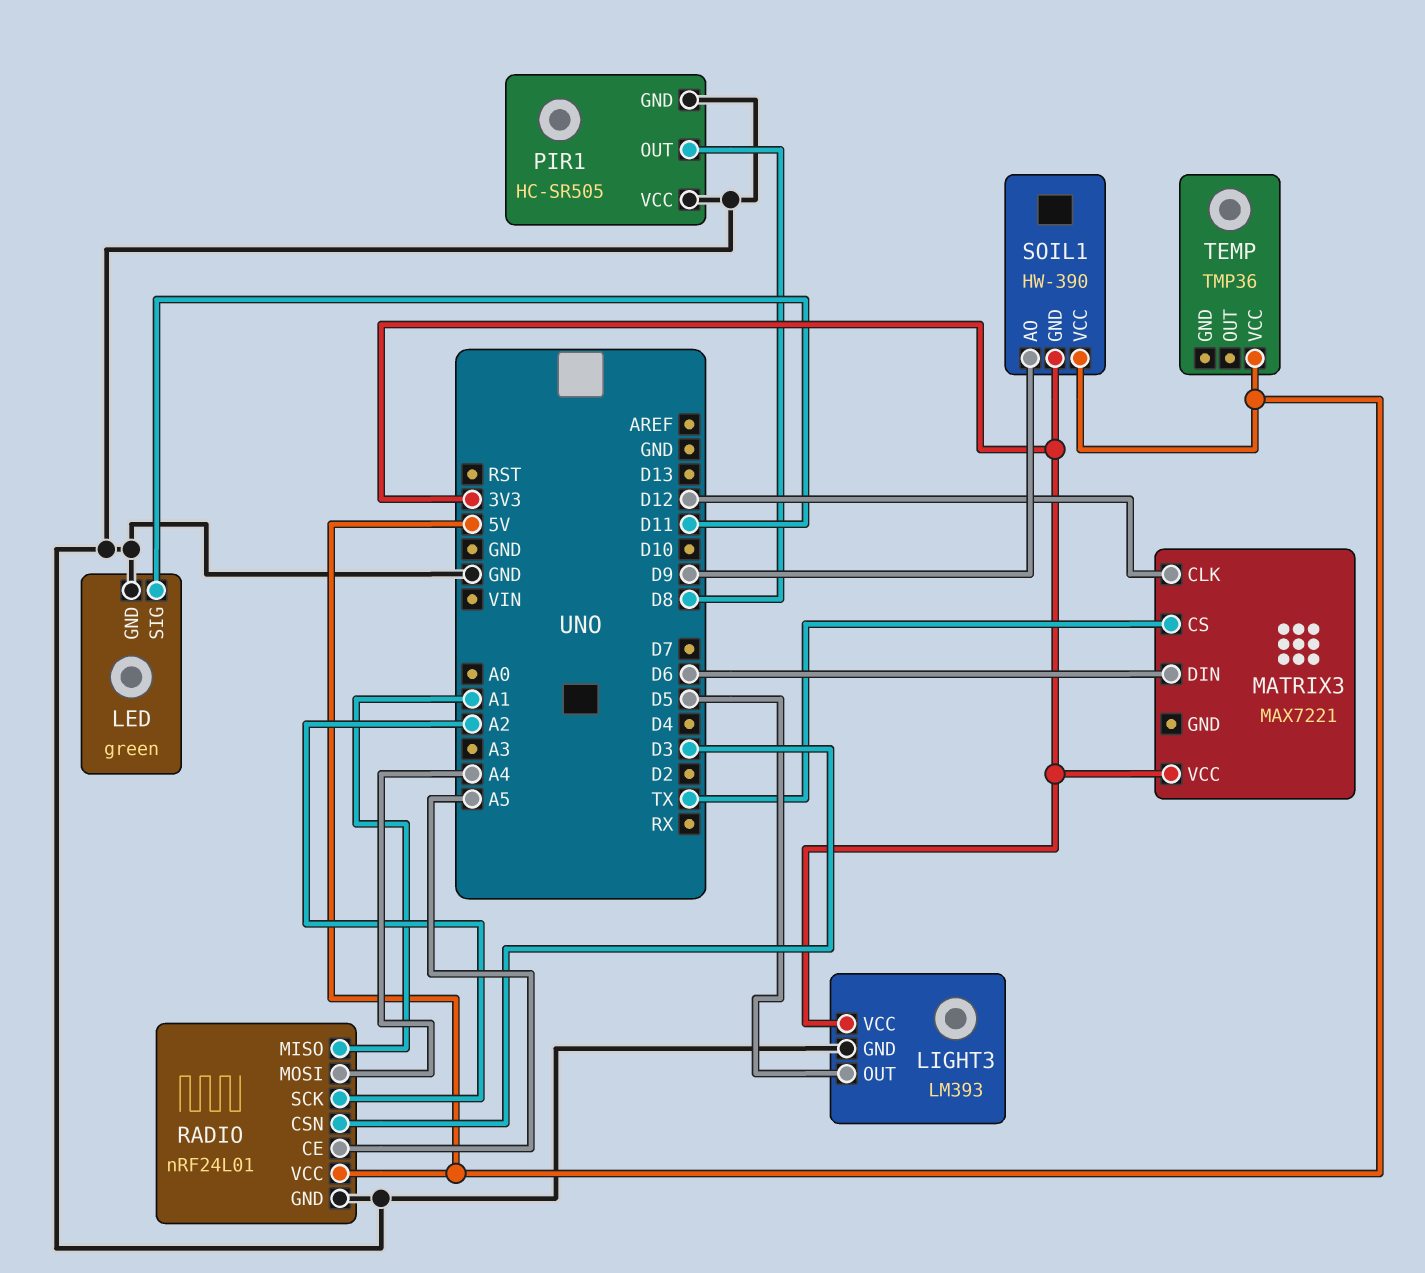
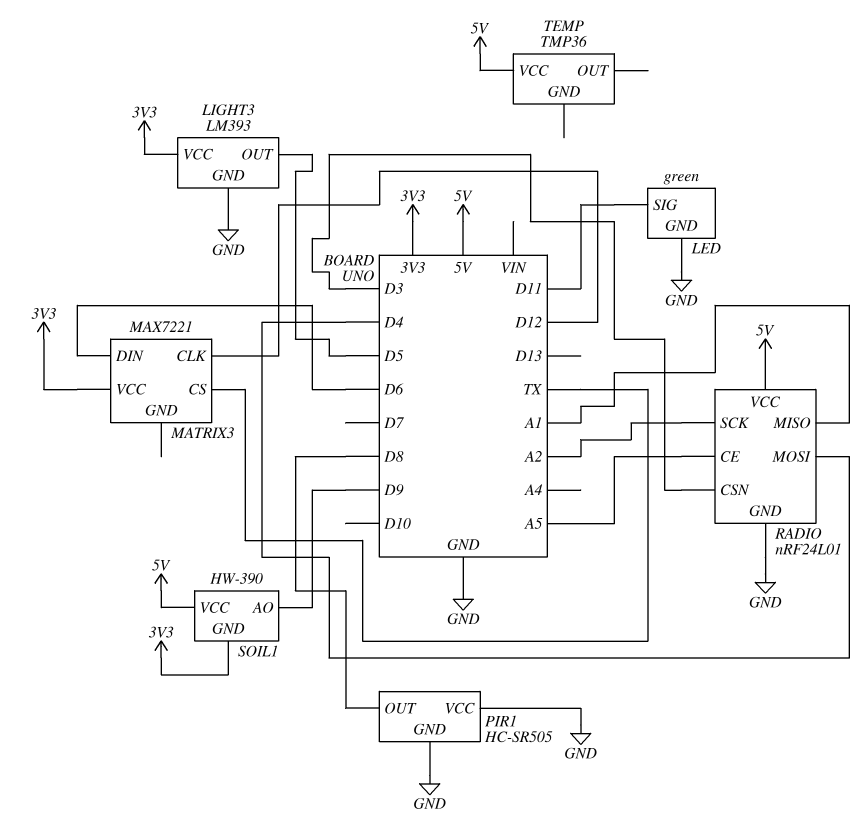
RADIO pin MOSI: A4 -> D4

